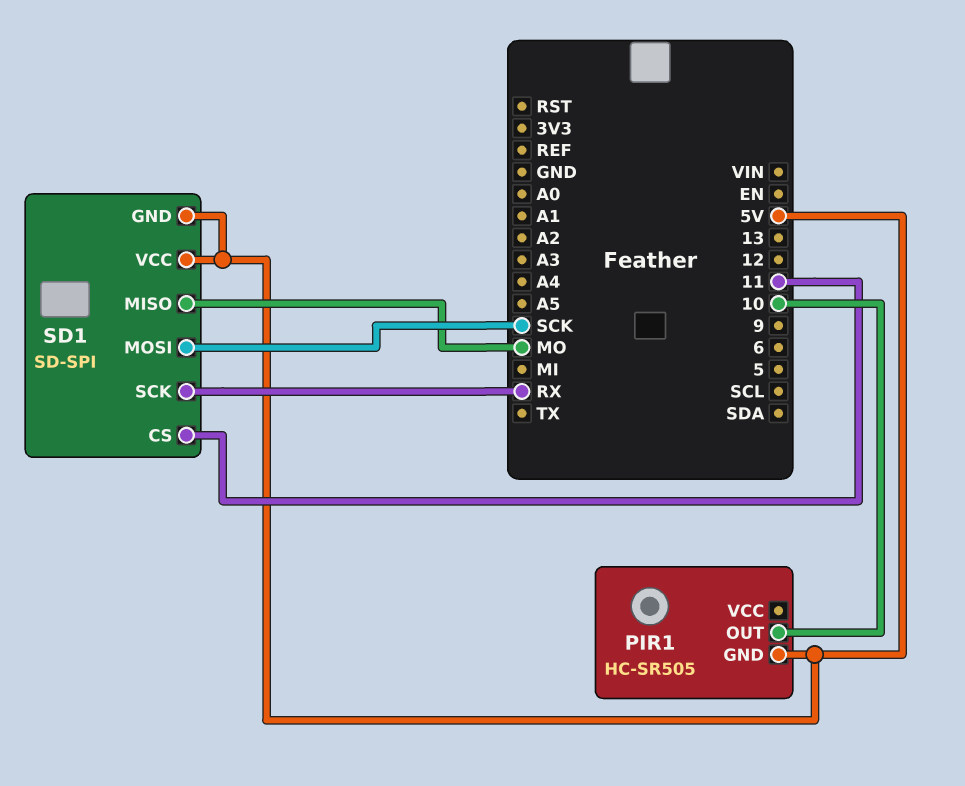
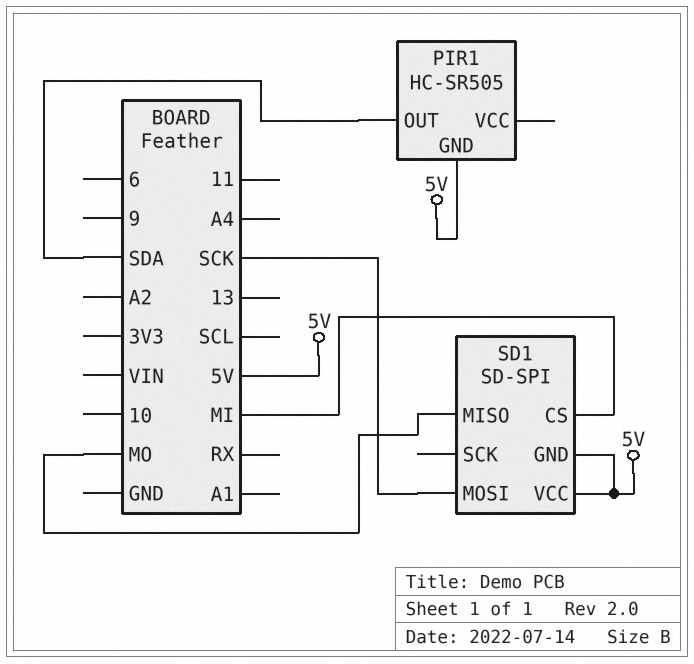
PIR1 pin OUT: 10 -> SDA
SD1 pin CS: 11 -> MI
SD1 pin SCK: RX -> none

